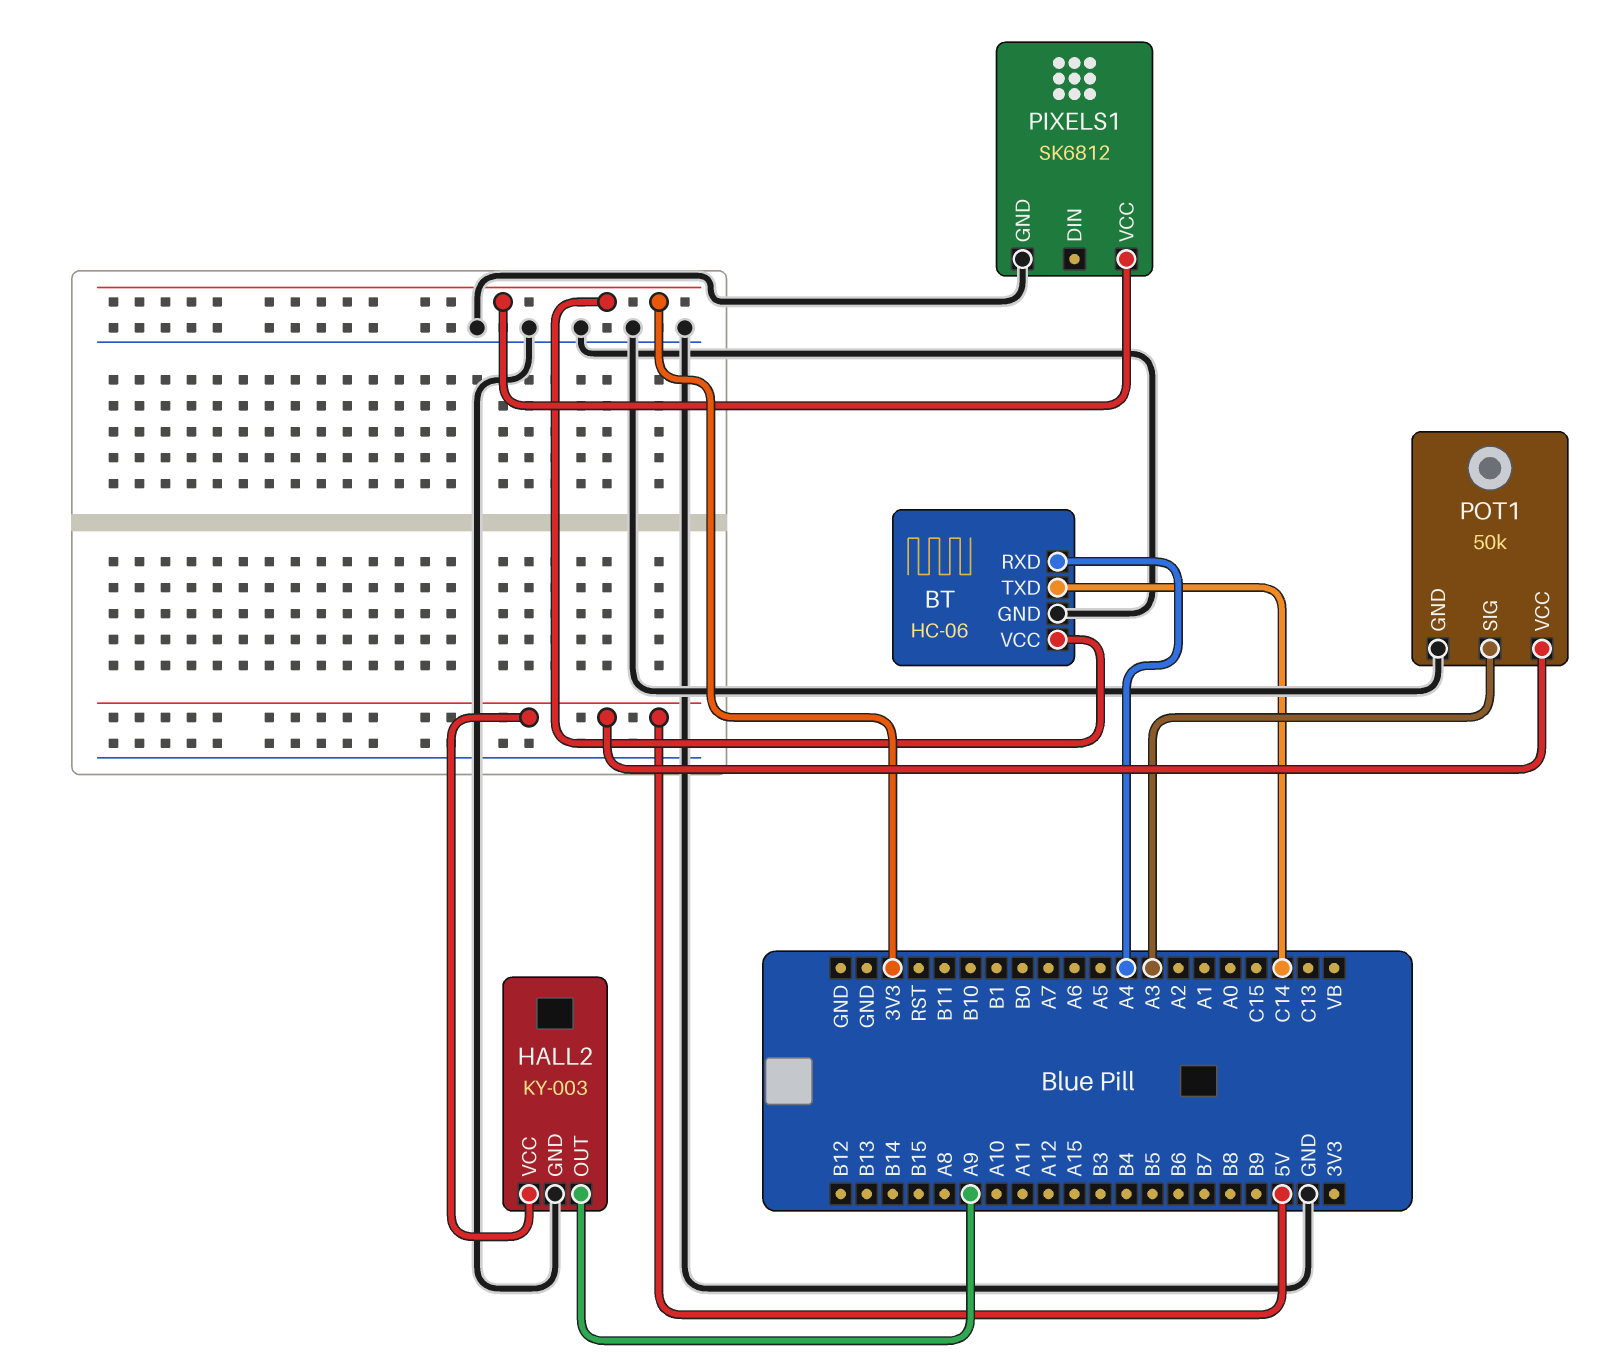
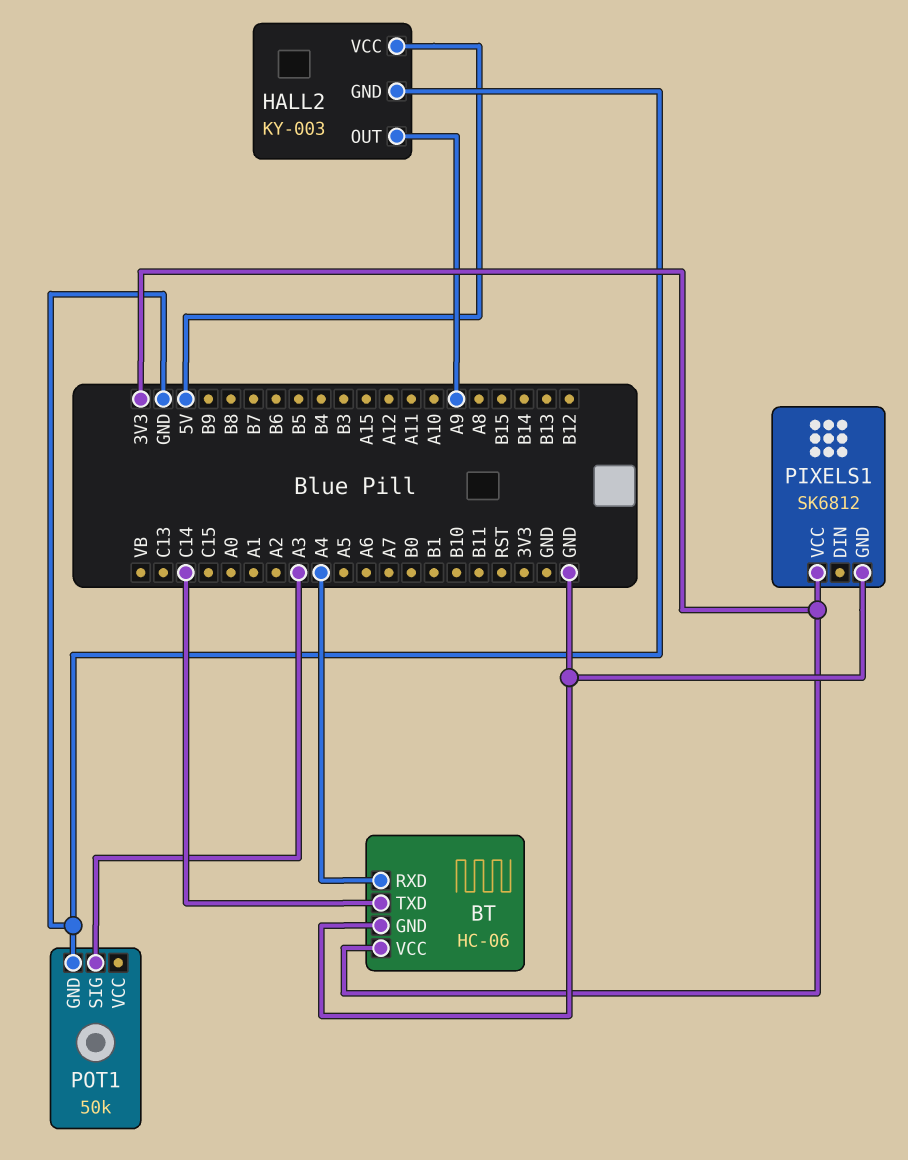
POT1 pin VCC: 5V -> none

